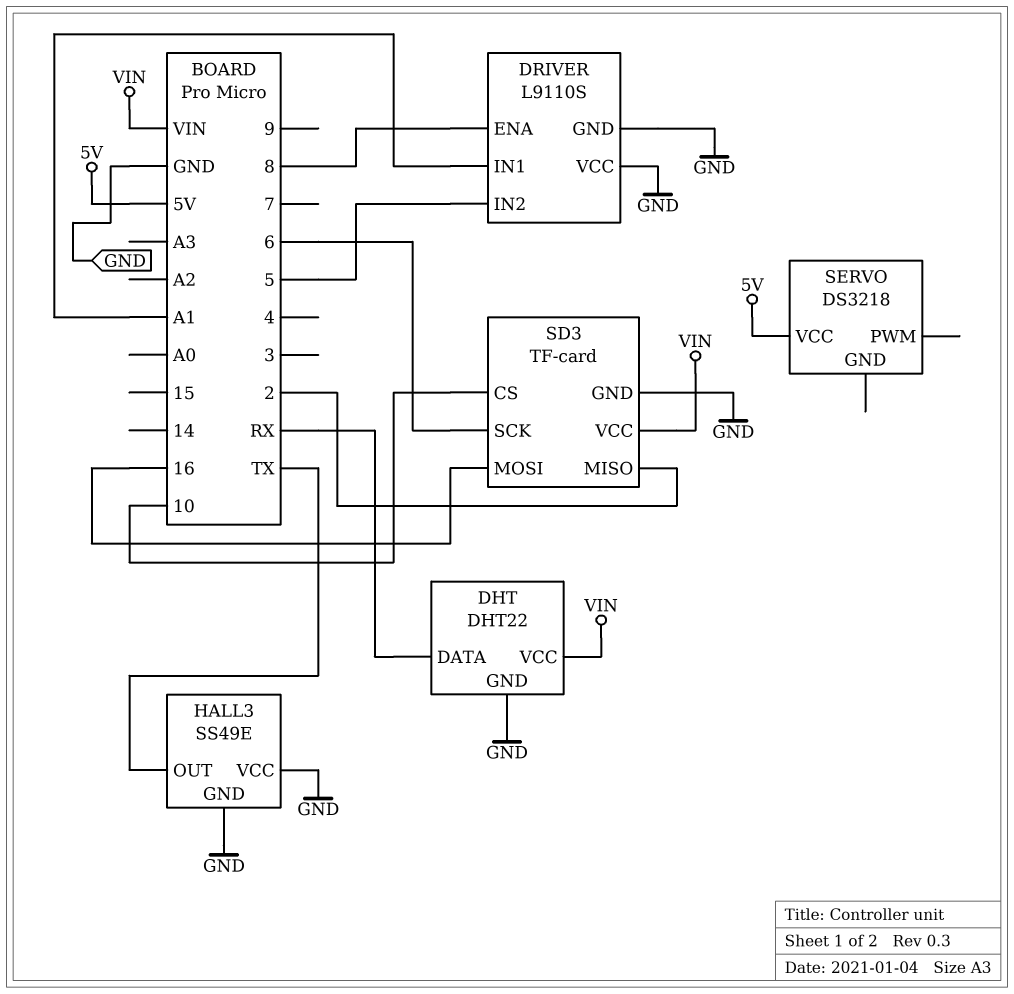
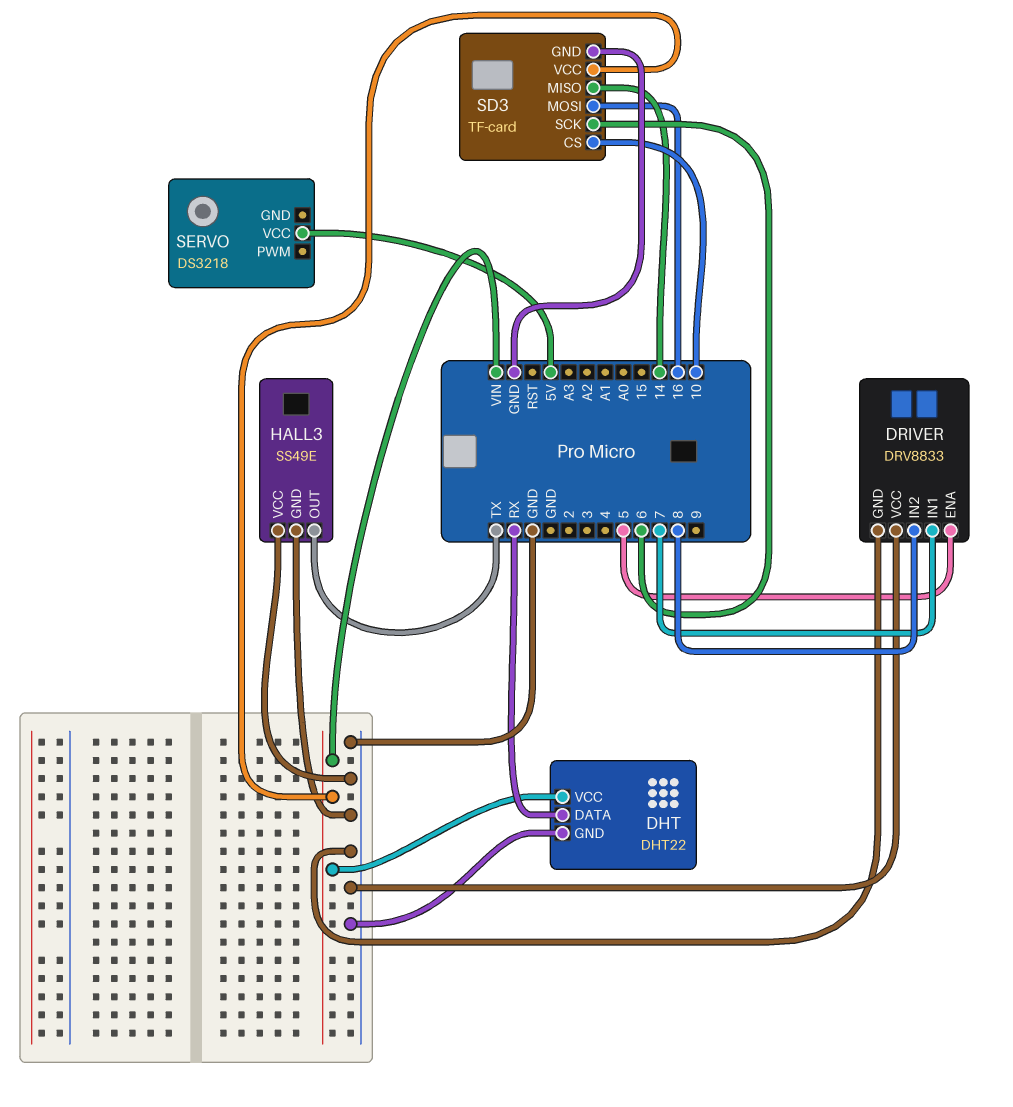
DRIVER: L9110S -> DRV8833
DRIVER pin ENA: 8 -> 5
DRIVER pin IN1: A1 -> 7
DRIVER pin IN2: 5 -> 8
SD3 pin MISO: 2 -> 14

